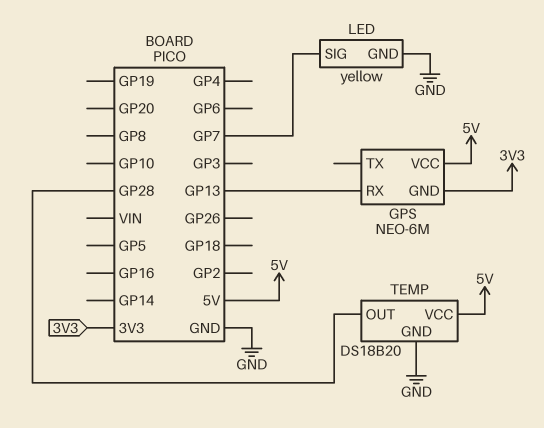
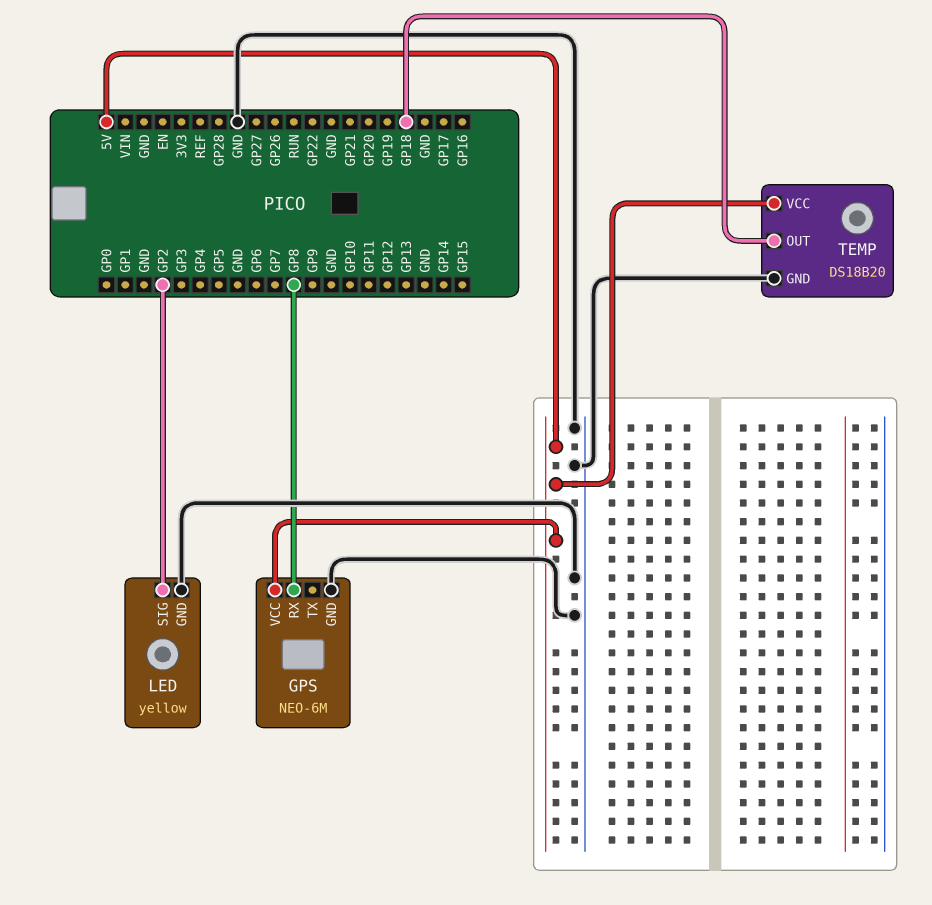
GPS pin GND: 3V3 -> GND
GPS pin RX: GP13 -> GP8
LED pin SIG: GP7 -> GP2
TEMP pin OUT: GP28 -> GP18

